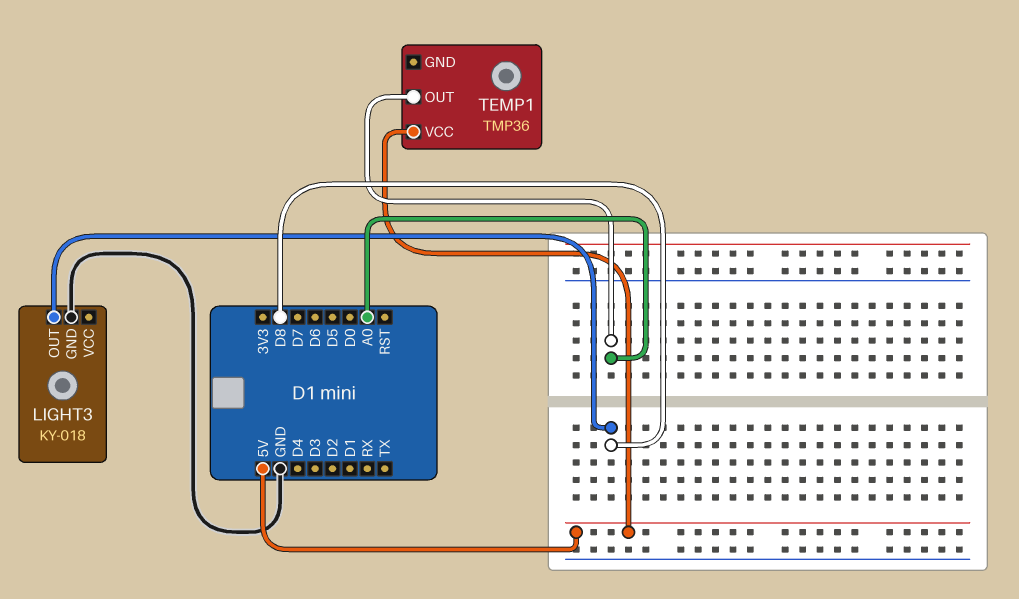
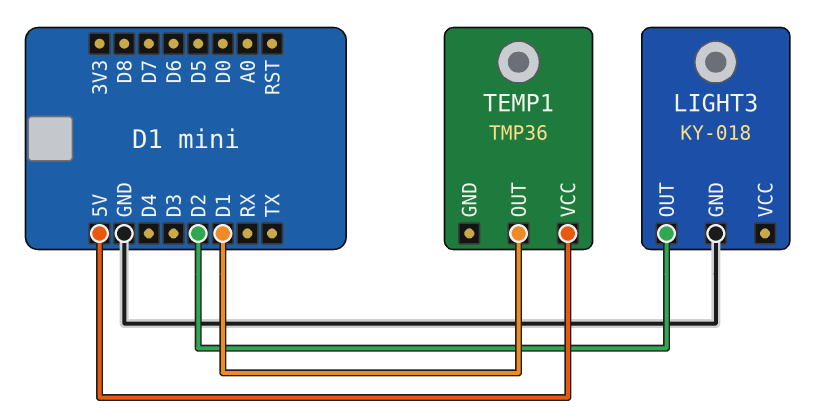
LIGHT3 pin OUT: D8 -> D2
TEMP1 pin OUT: A0 -> D1

